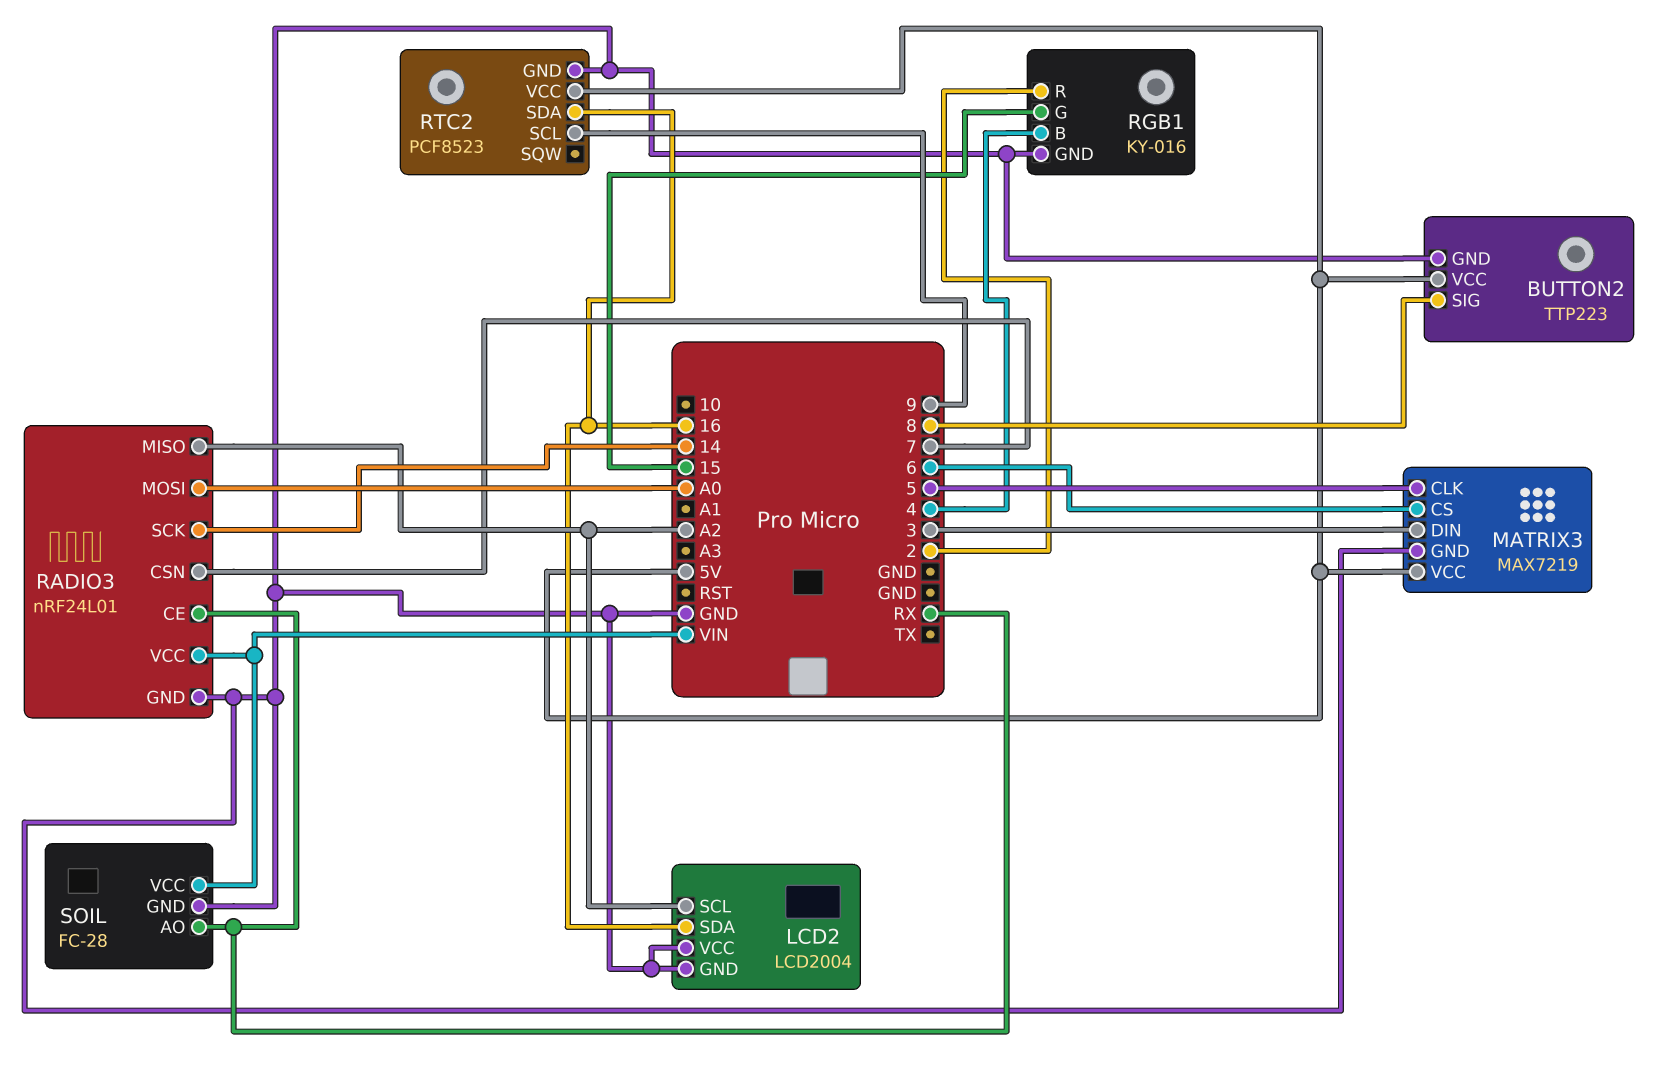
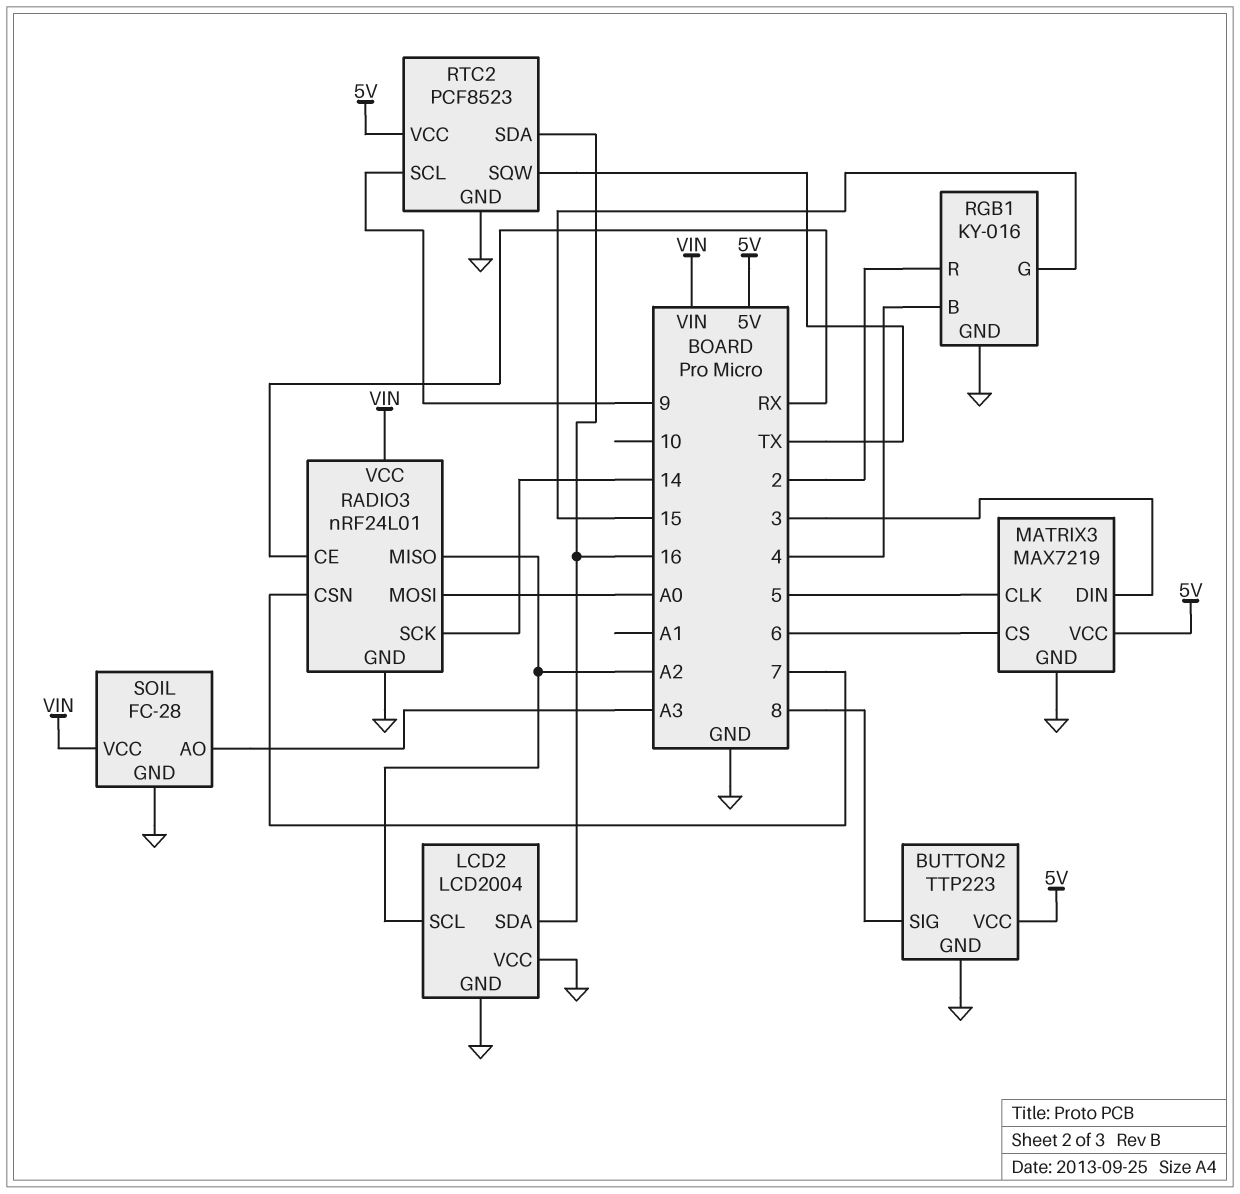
RTC2 pin SQW: none -> TX
SOIL pin AO: RX -> A3

